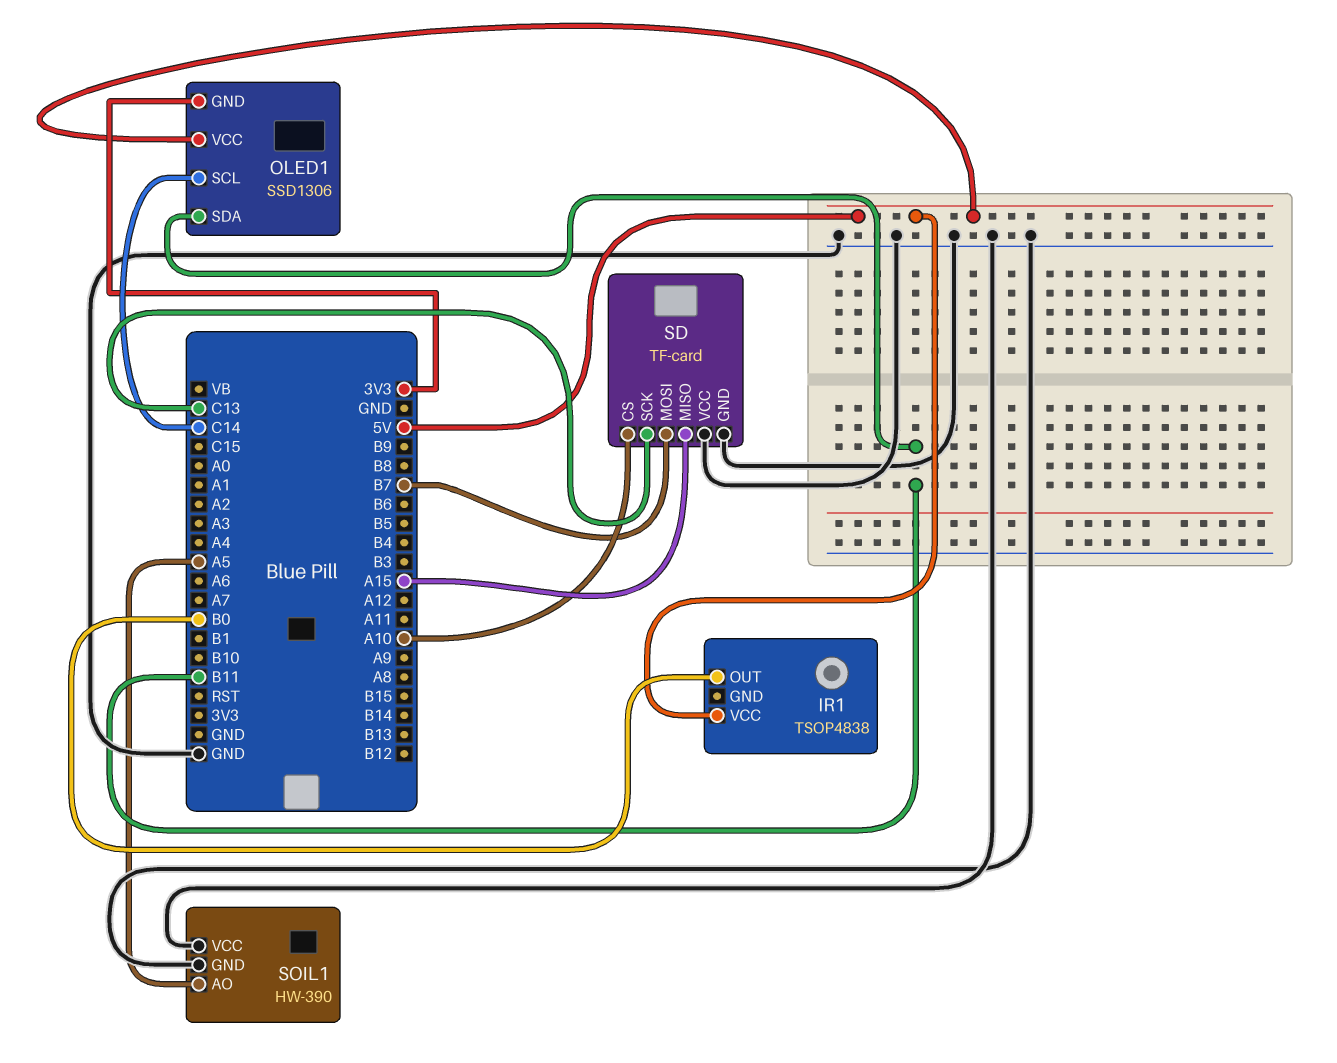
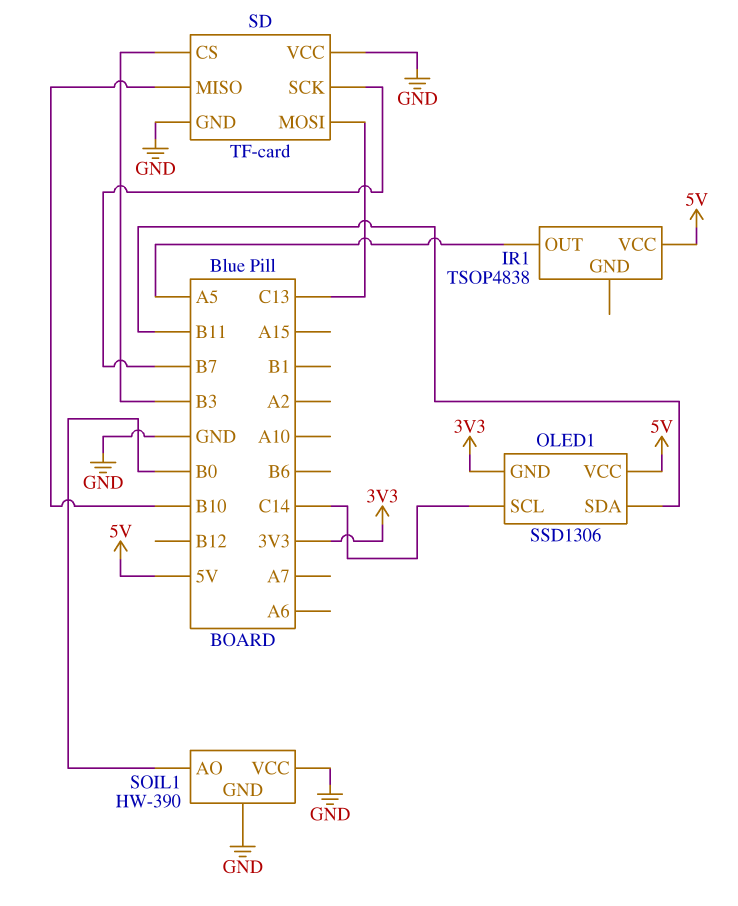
IR1 pin OUT: B0 -> A5
SD pin CS: A10 -> B3
SD pin MISO: A15 -> B10
SD pin MOSI: B7 -> C13
SD pin SCK: C13 -> B7
SOIL1 pin AO: A5 -> B0

